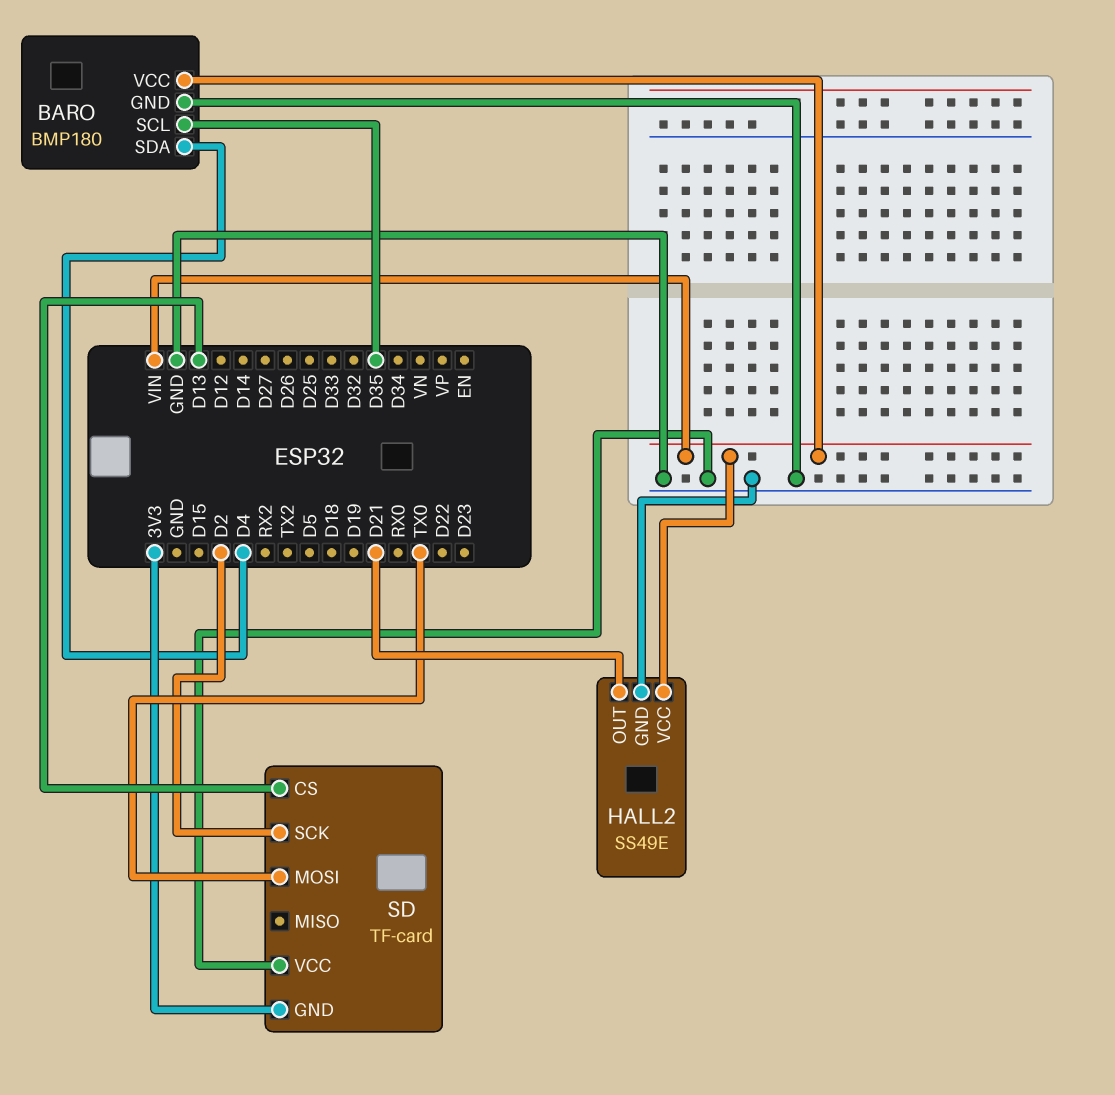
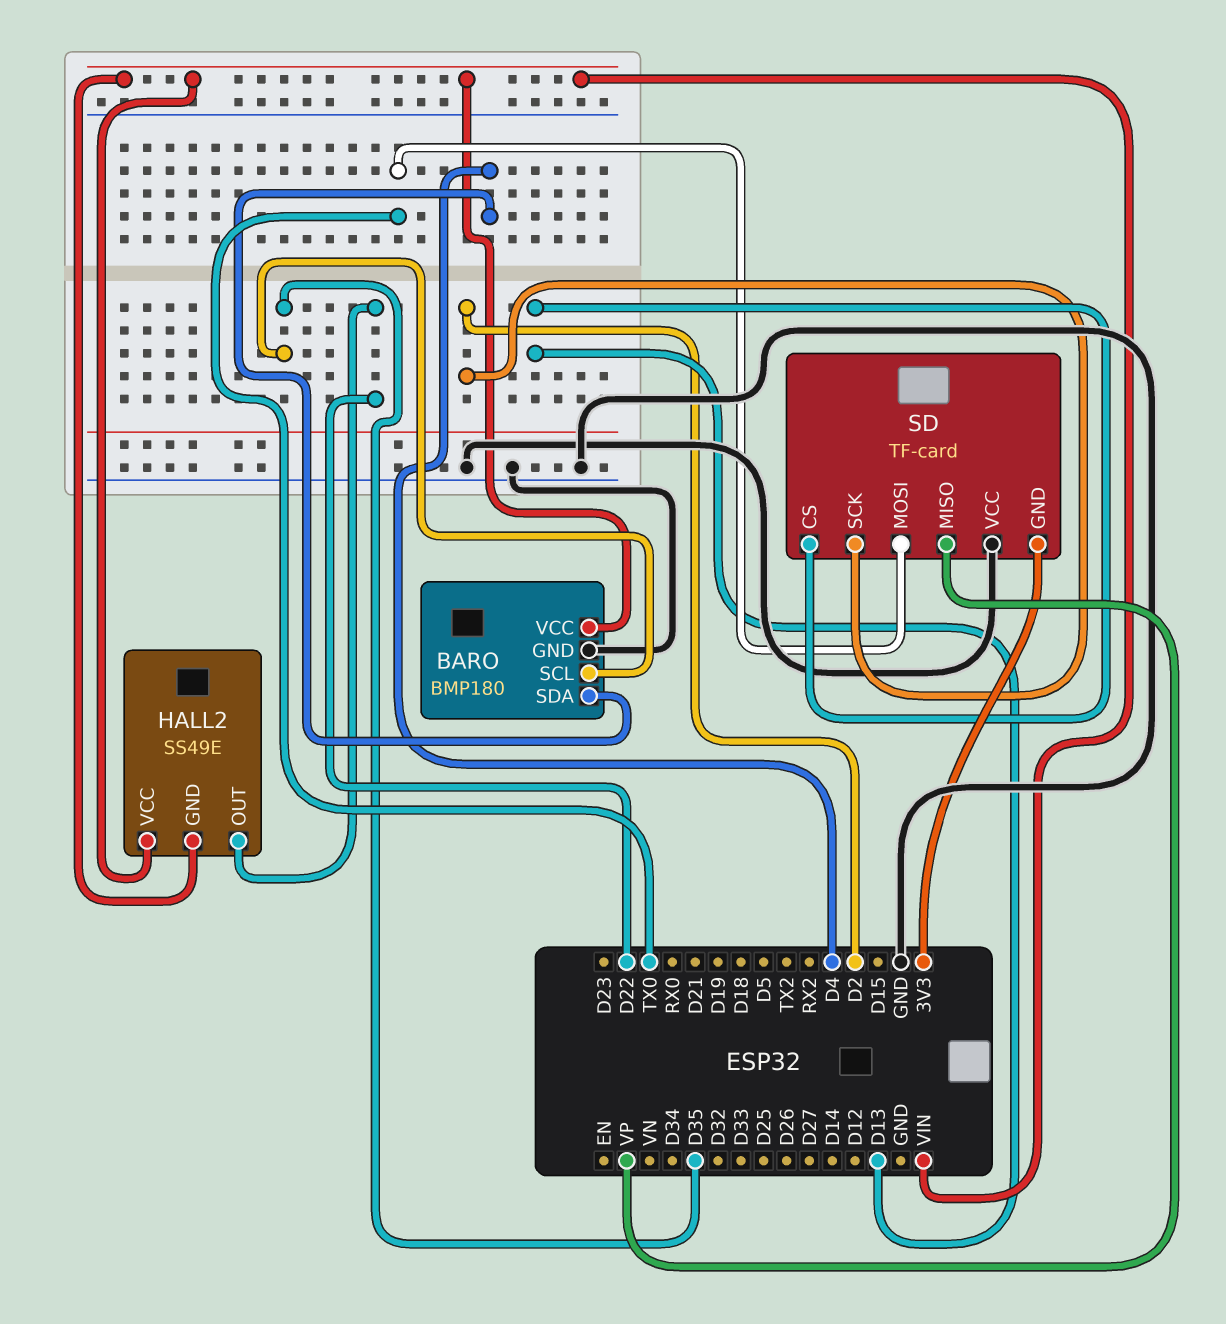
HALL2 pin GND: GND -> VIN
HALL2 pin OUT: D21 -> D22
SD pin MISO: none -> VP

